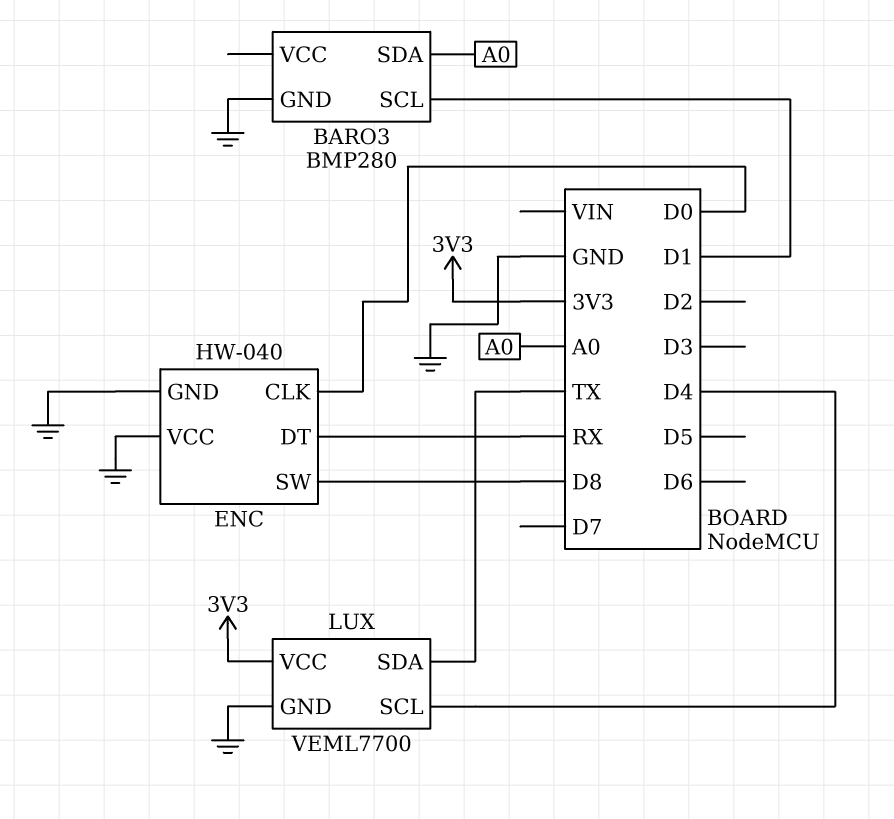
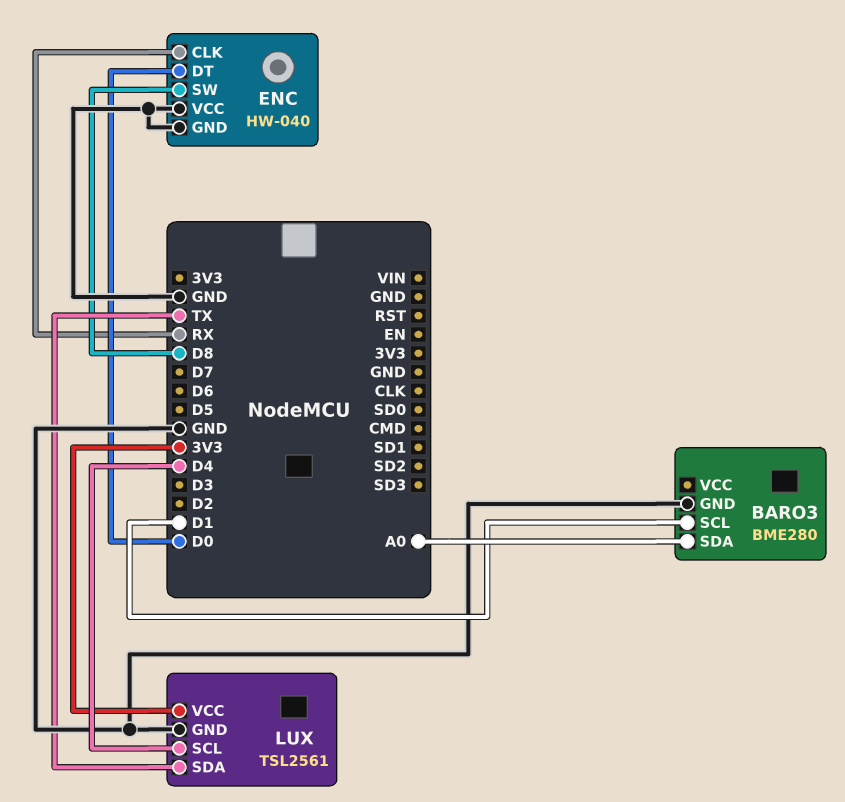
BARO3: BMP280 -> BME280
ENC pin CLK: D0 -> RX
ENC pin DT: RX -> D0
LUX: VEML7700 -> TSL2561

